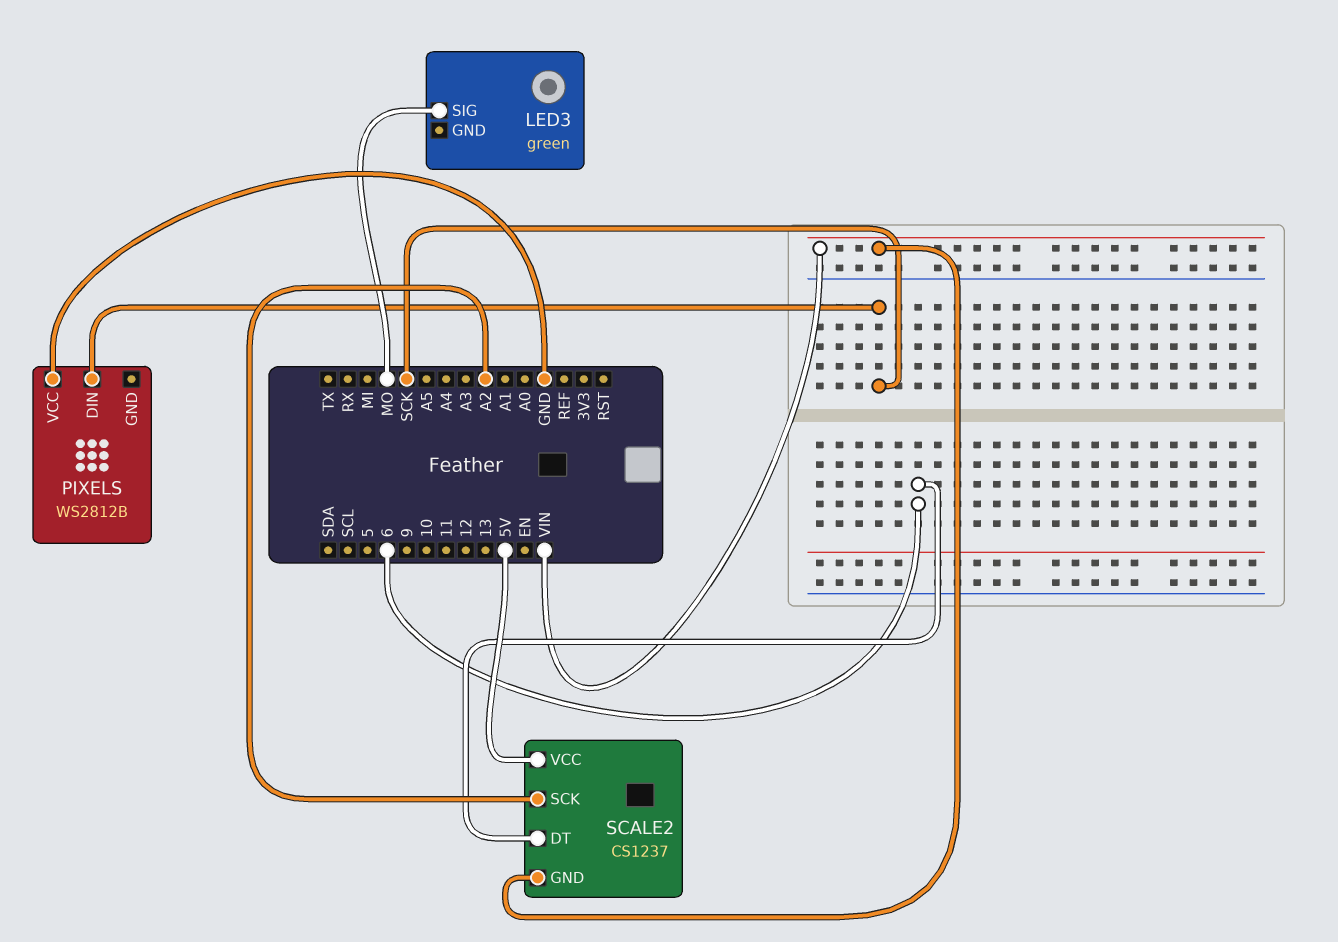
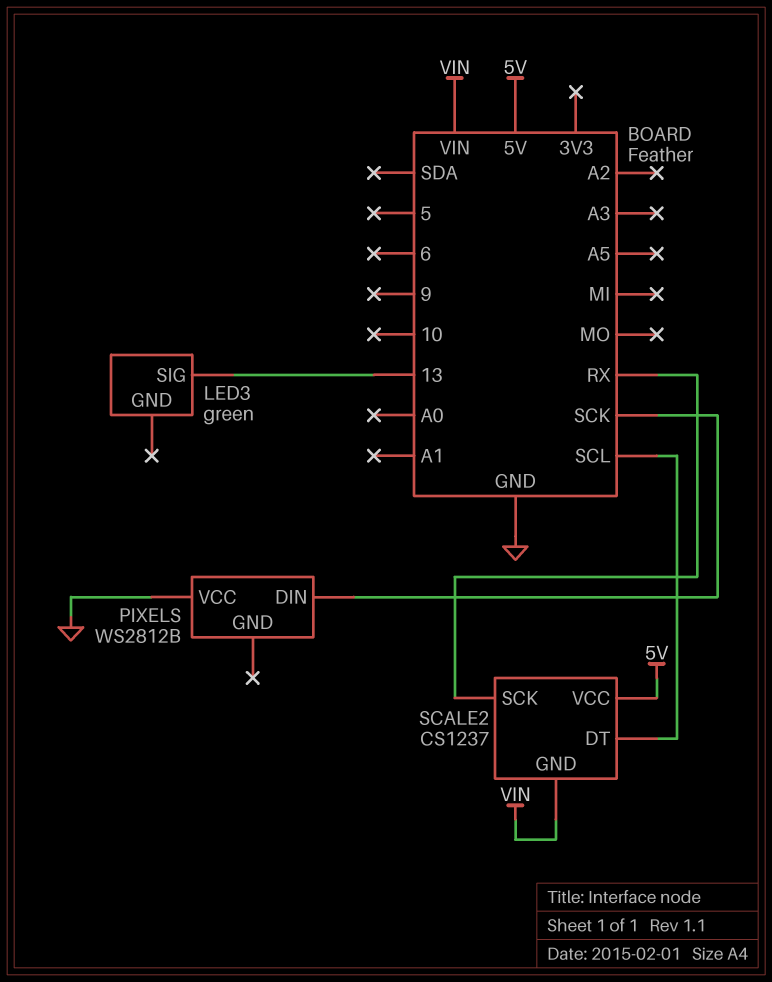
LED3 pin SIG: MO -> 13
SCALE2 pin DT: 6 -> SCL
SCALE2 pin SCK: A2 -> RX

